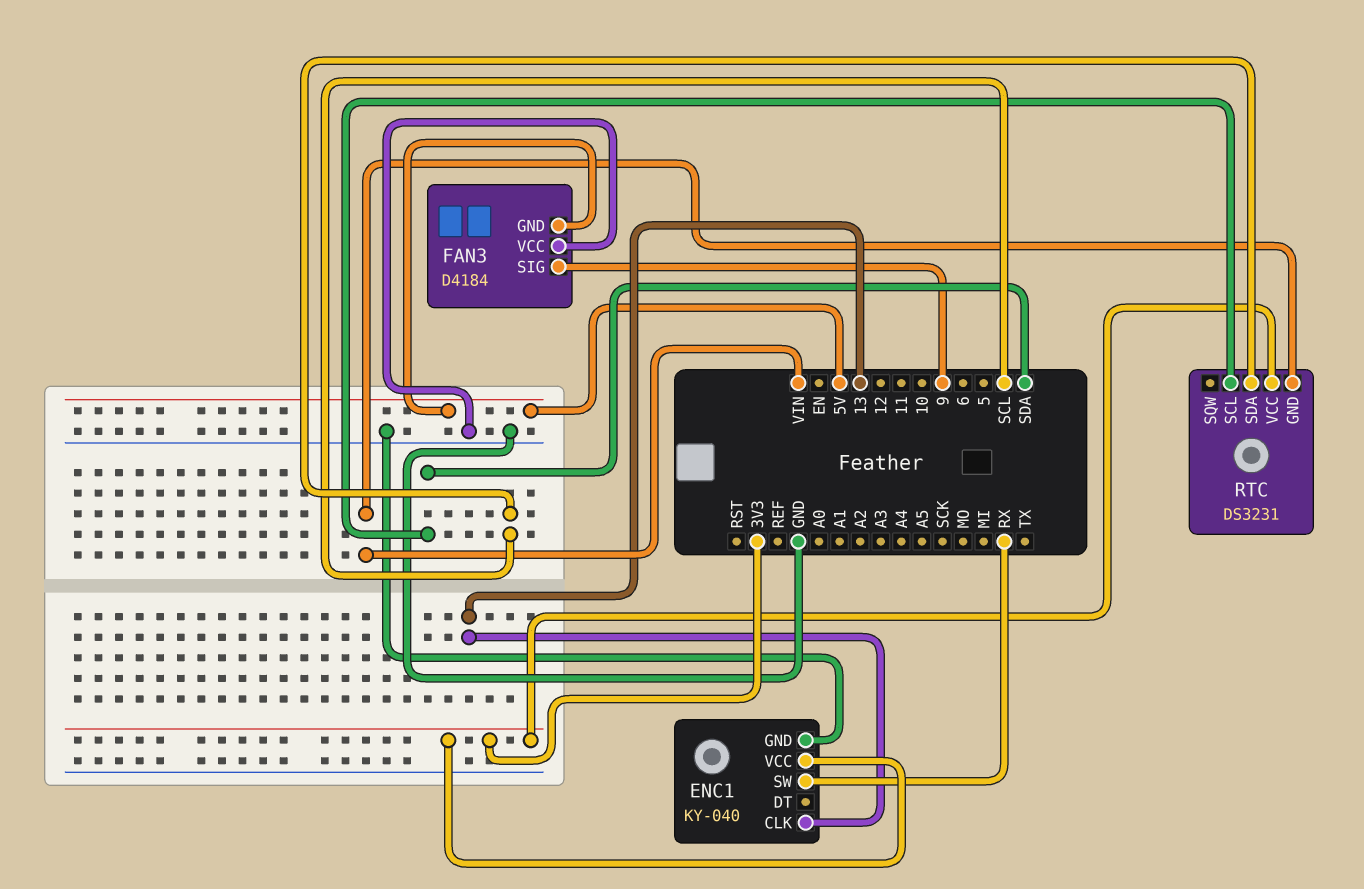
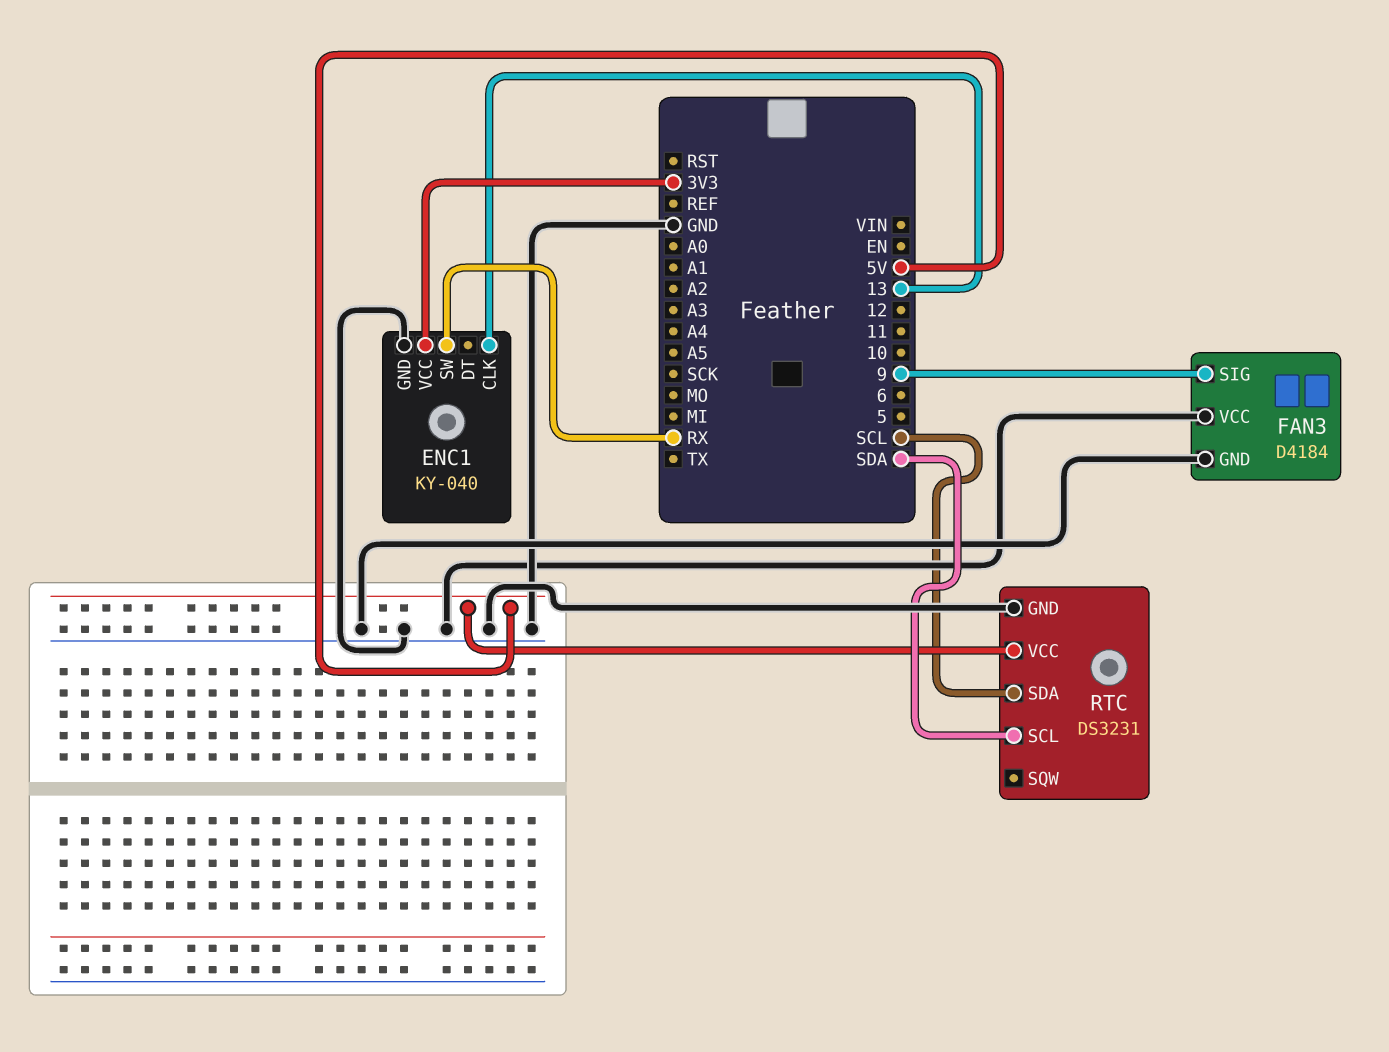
FAN3 pin GND: 5V -> GND
RTC pin GND: VIN -> GND
RTC pin VCC: 3V3 -> 5V

